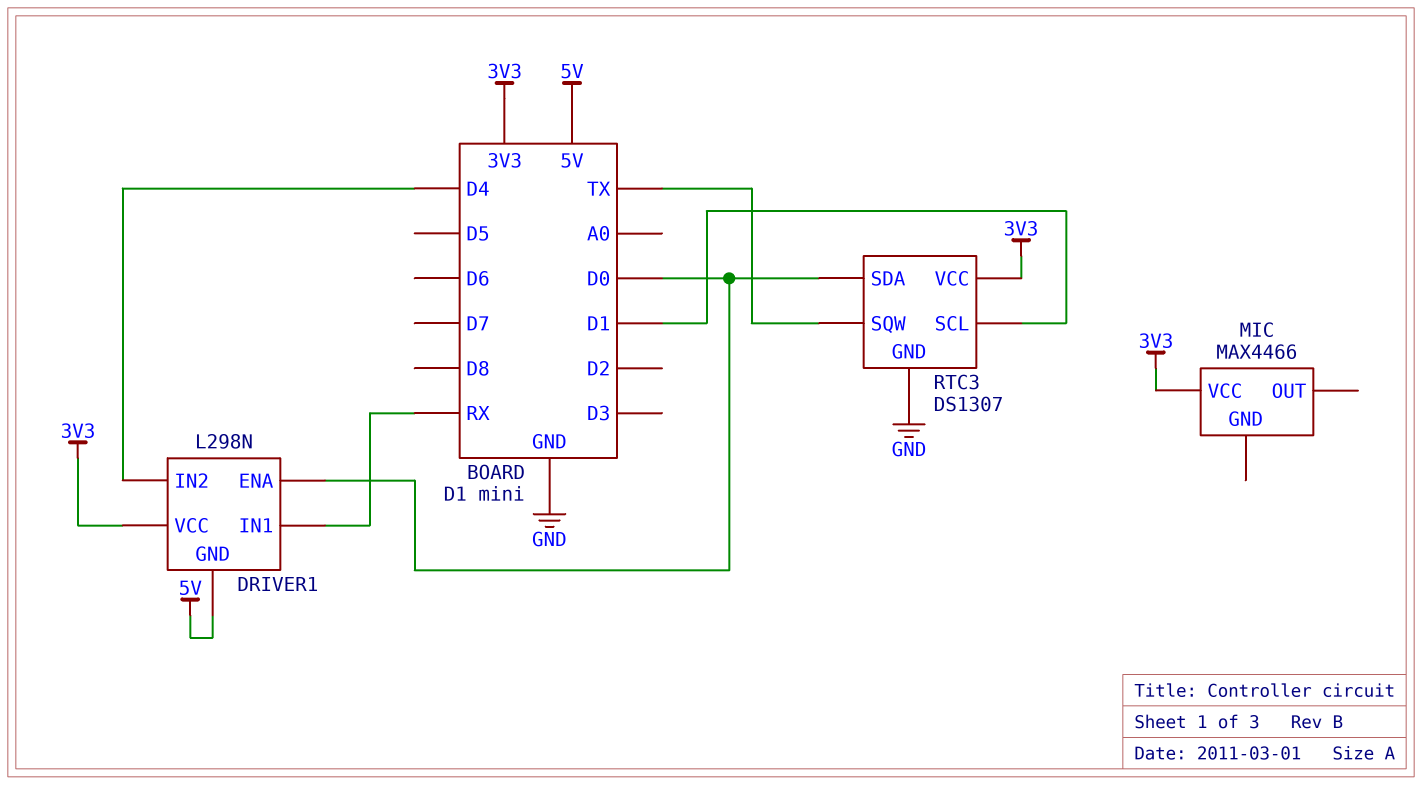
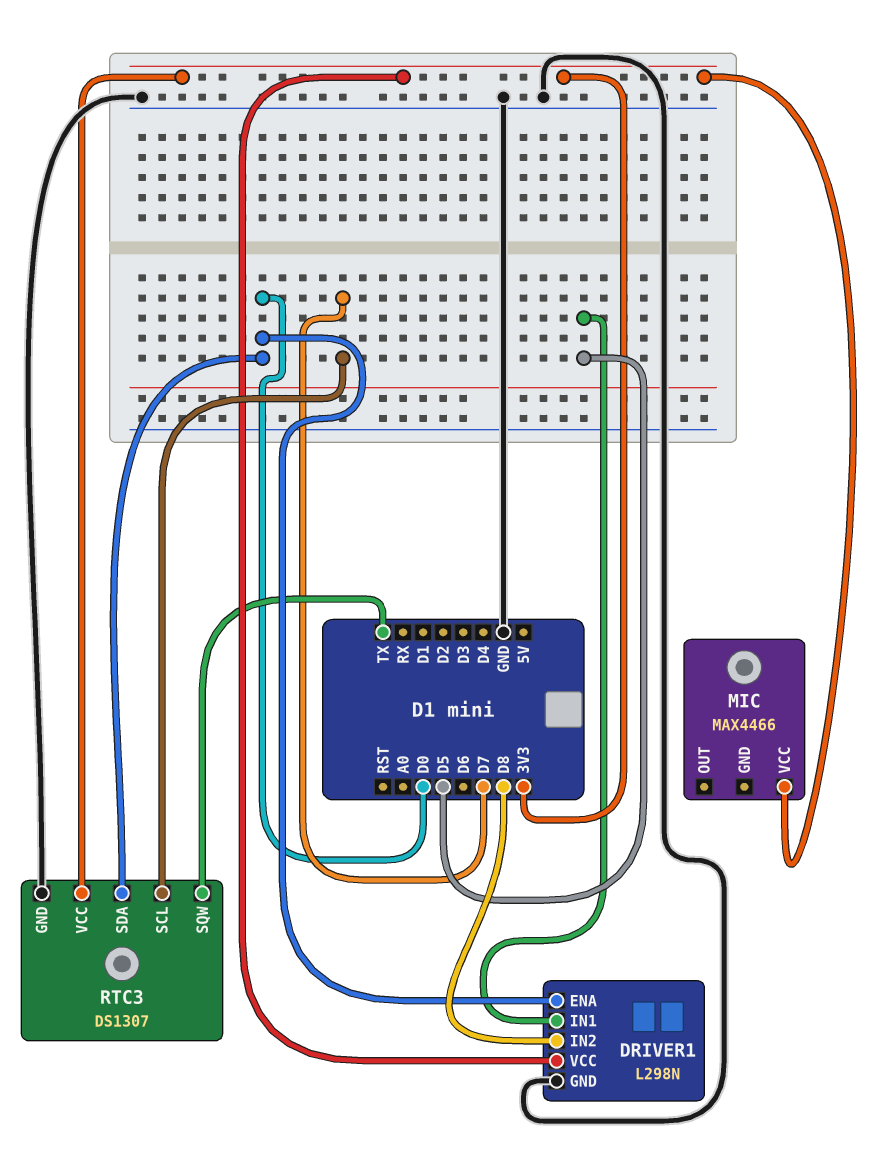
DRIVER1 pin GND: 5V -> GND
DRIVER1 pin IN1: RX -> D5
DRIVER1 pin IN2: D4 -> D8
RTC3 pin SCL: D1 -> D7

